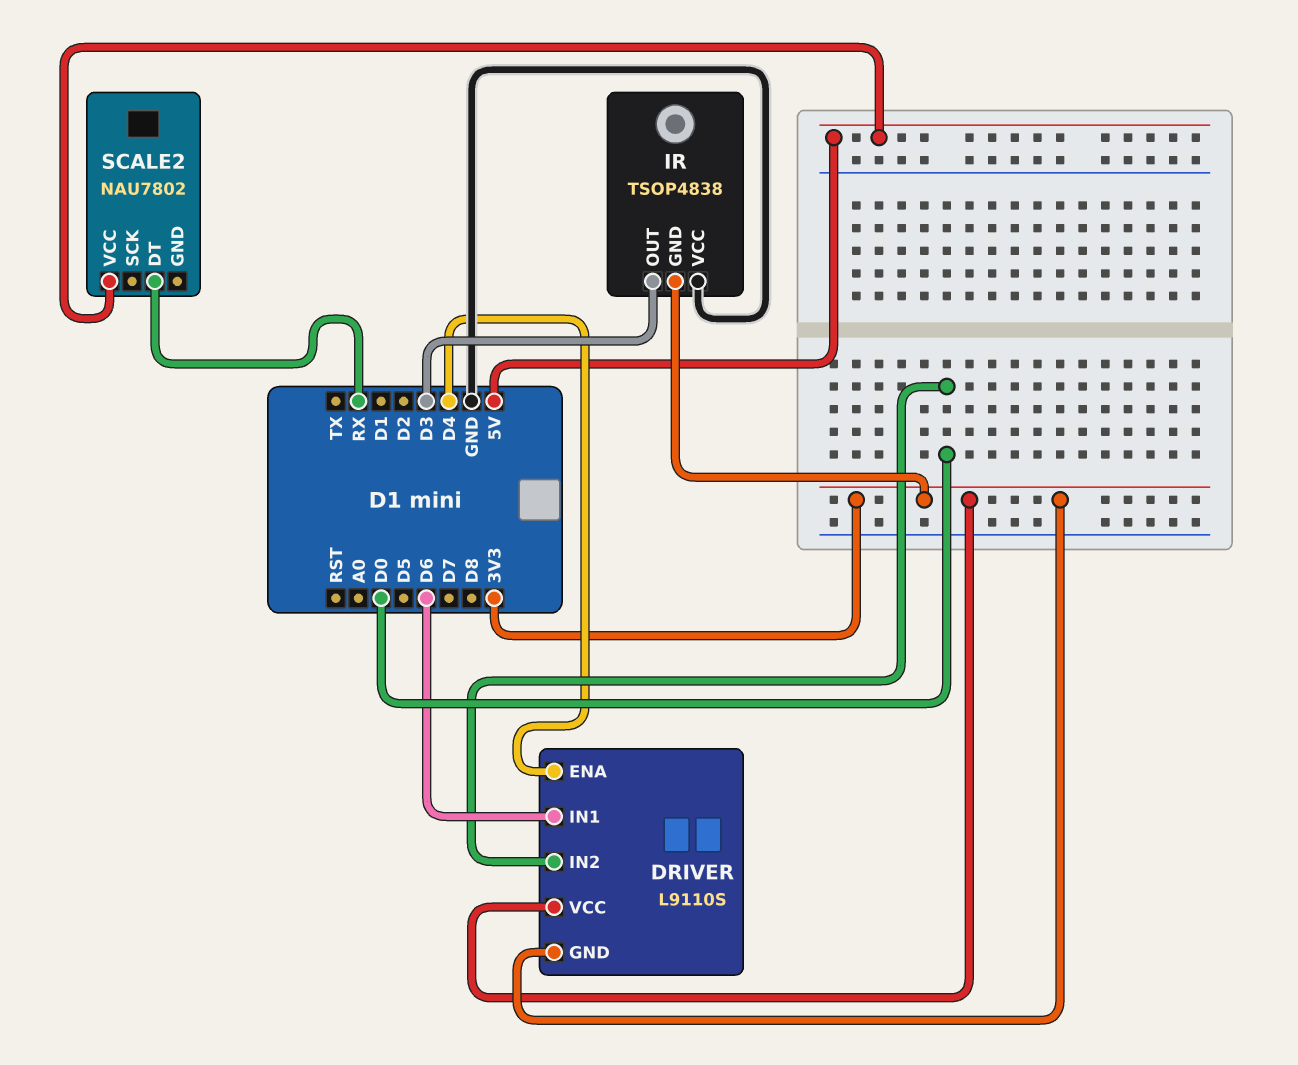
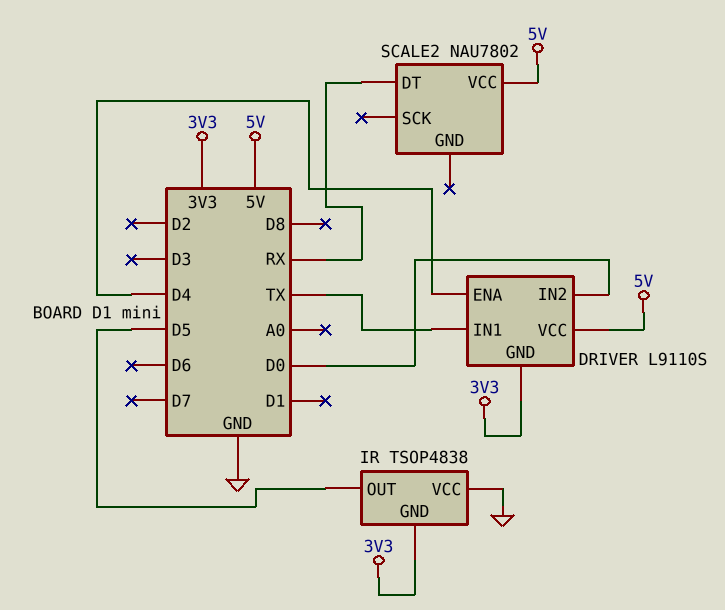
DRIVER pin IN1: D6 -> TX
DRIVER pin VCC: 3V3 -> 5V
IR pin OUT: D3 -> D5

